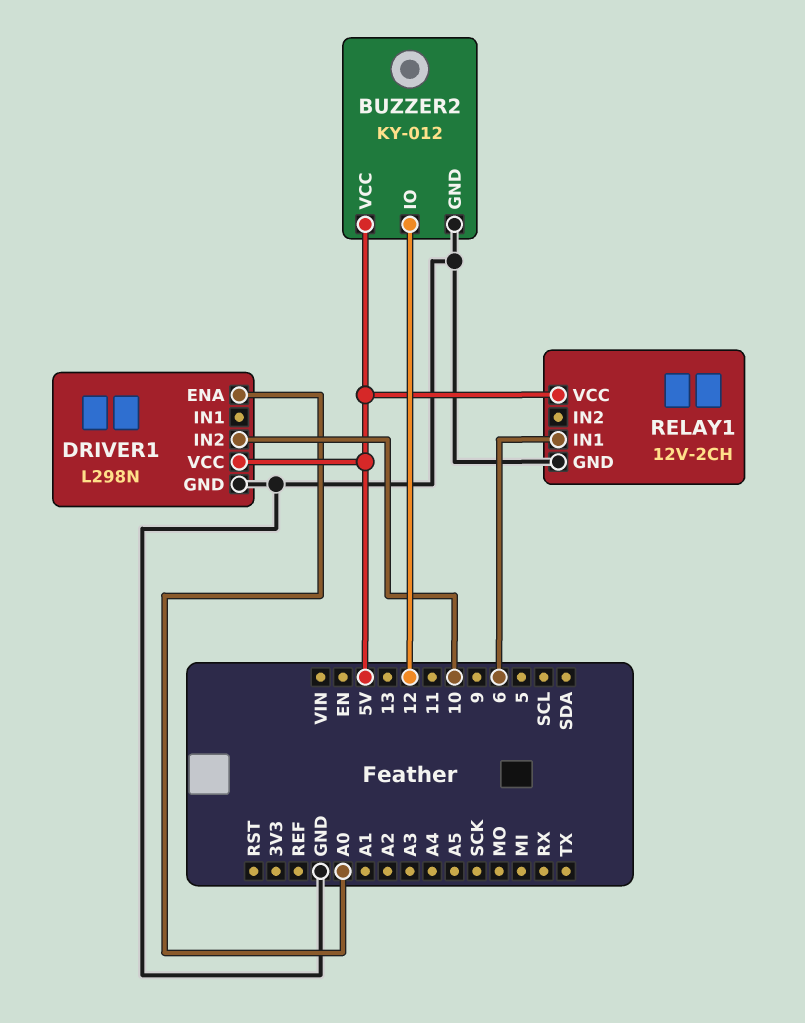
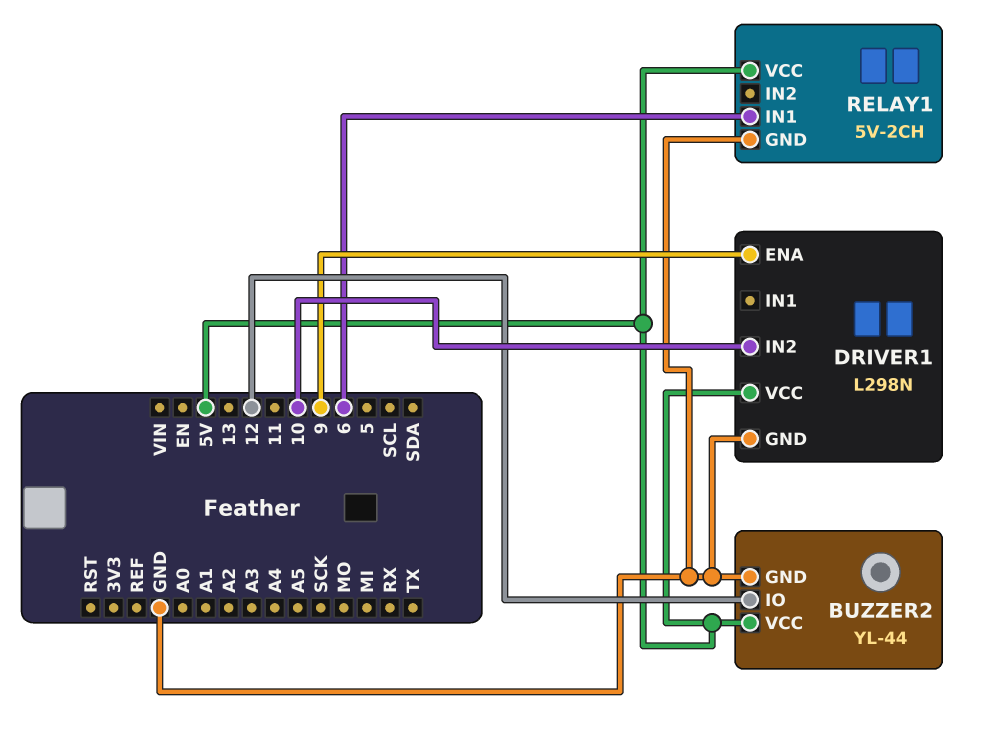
BUZZER2: KY-012 -> YL-44
DRIVER1 pin ENA: A0 -> 9
RELAY1: 12V-2CH -> 5V-2CH

